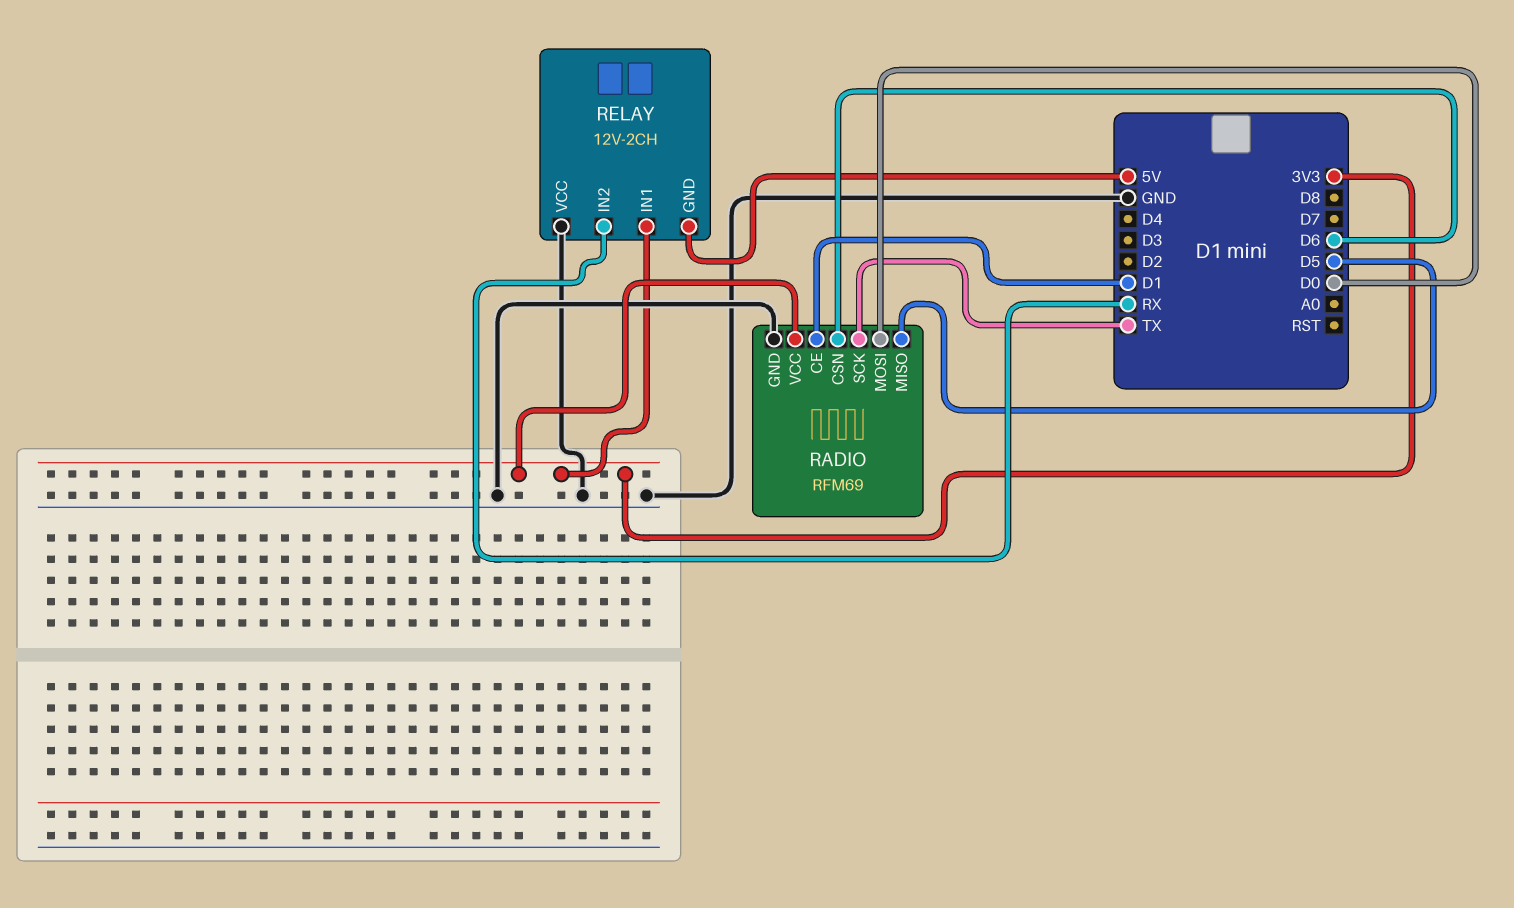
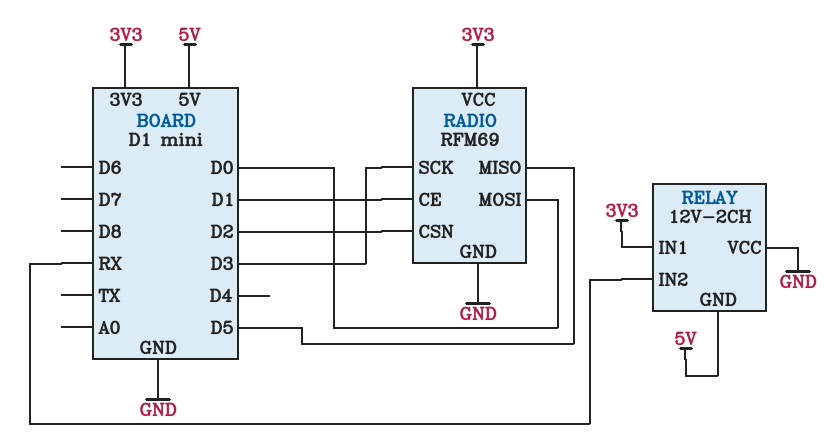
RADIO pin CSN: D6 -> D2
RADIO pin SCK: TX -> D3

